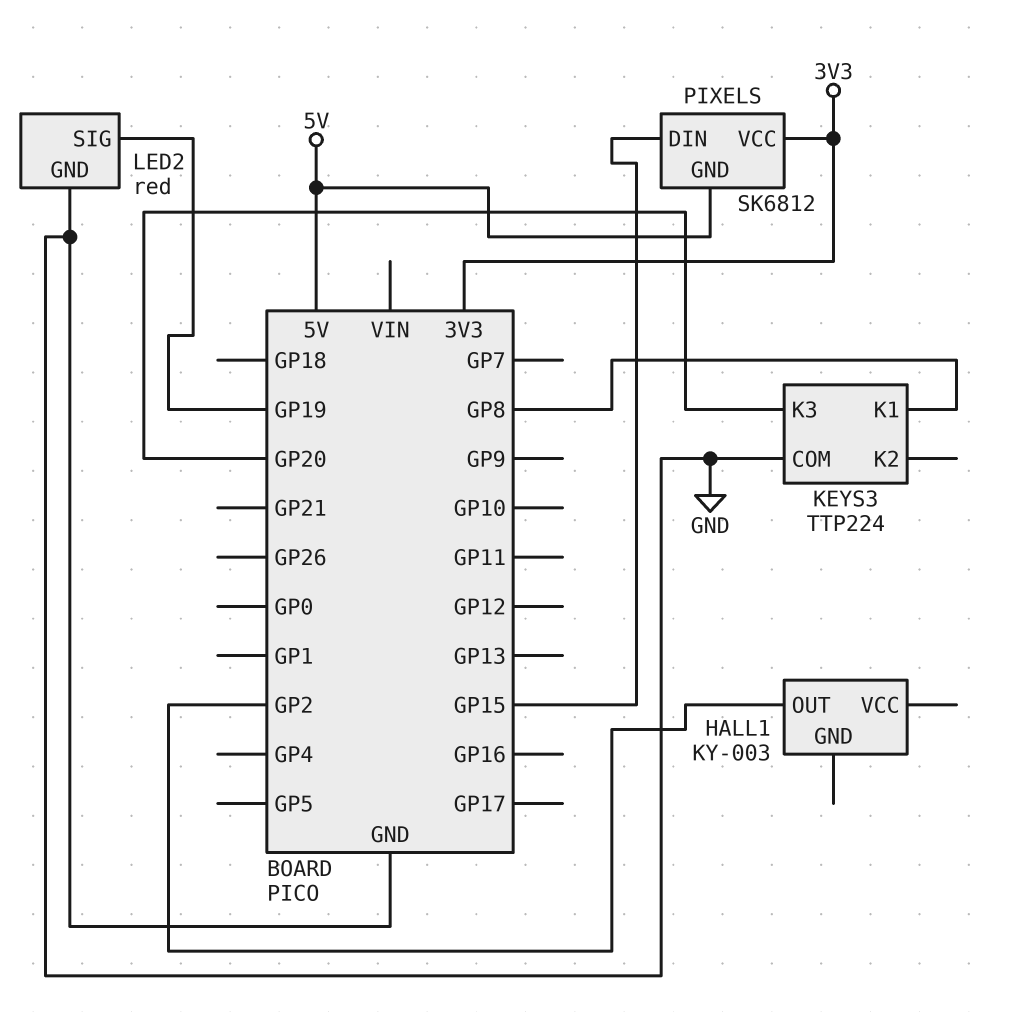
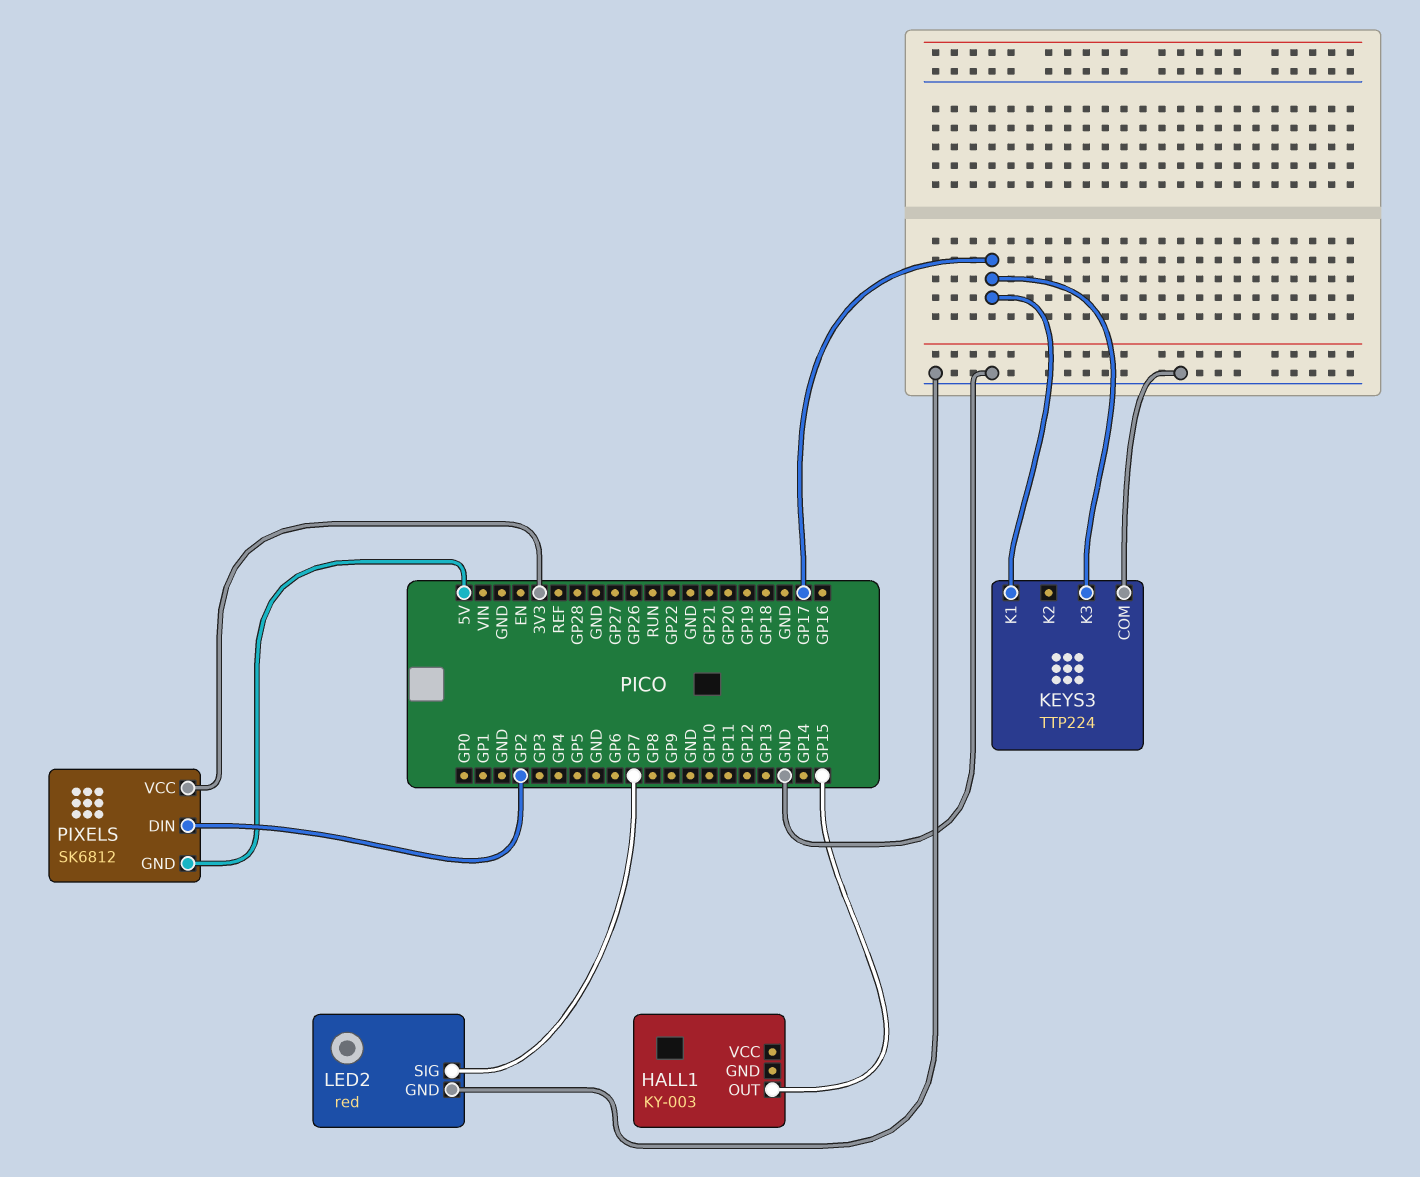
HALL1 pin OUT: GP2 -> GP15
KEYS3 pin K1: GP8 -> GP17
KEYS3 pin K3: GP20 -> GP17
LED2 pin SIG: GP19 -> GP7
PIXELS pin DIN: GP15 -> GP2

